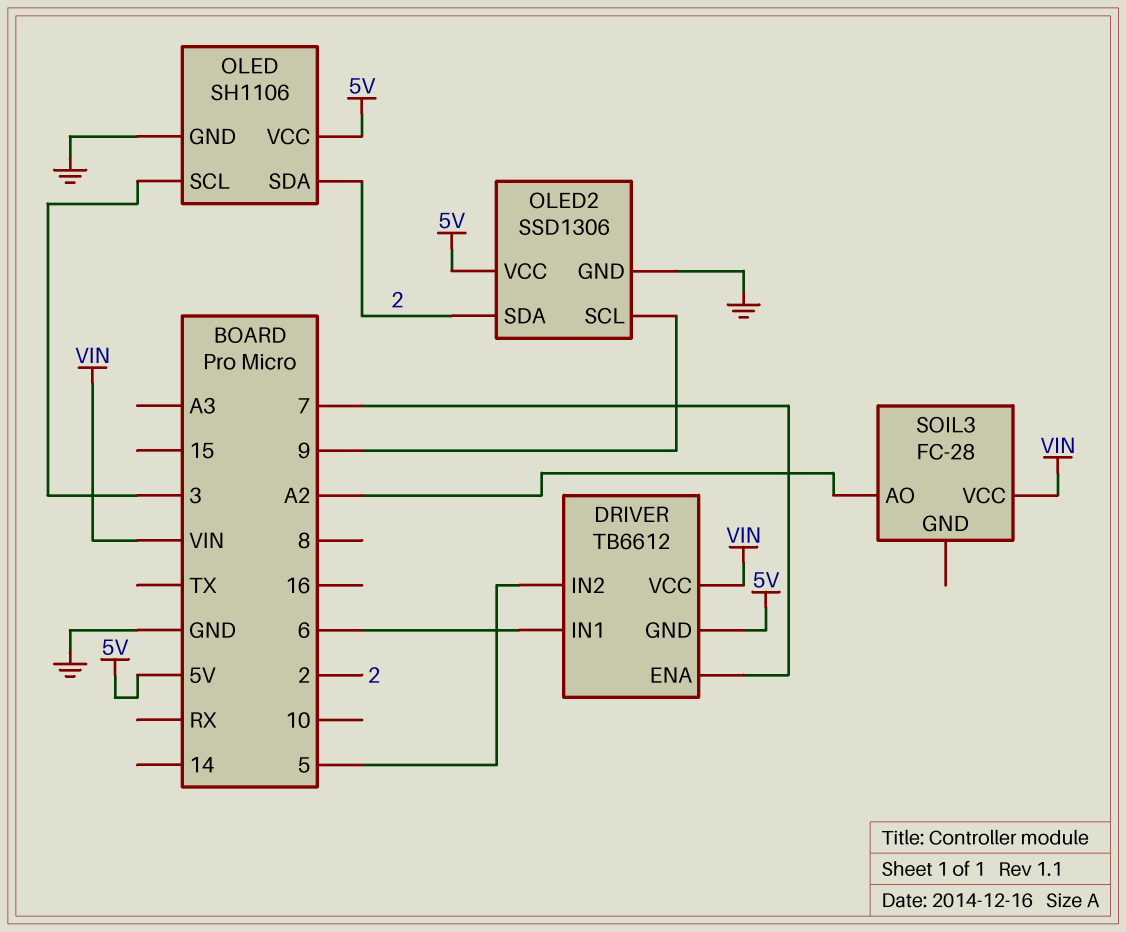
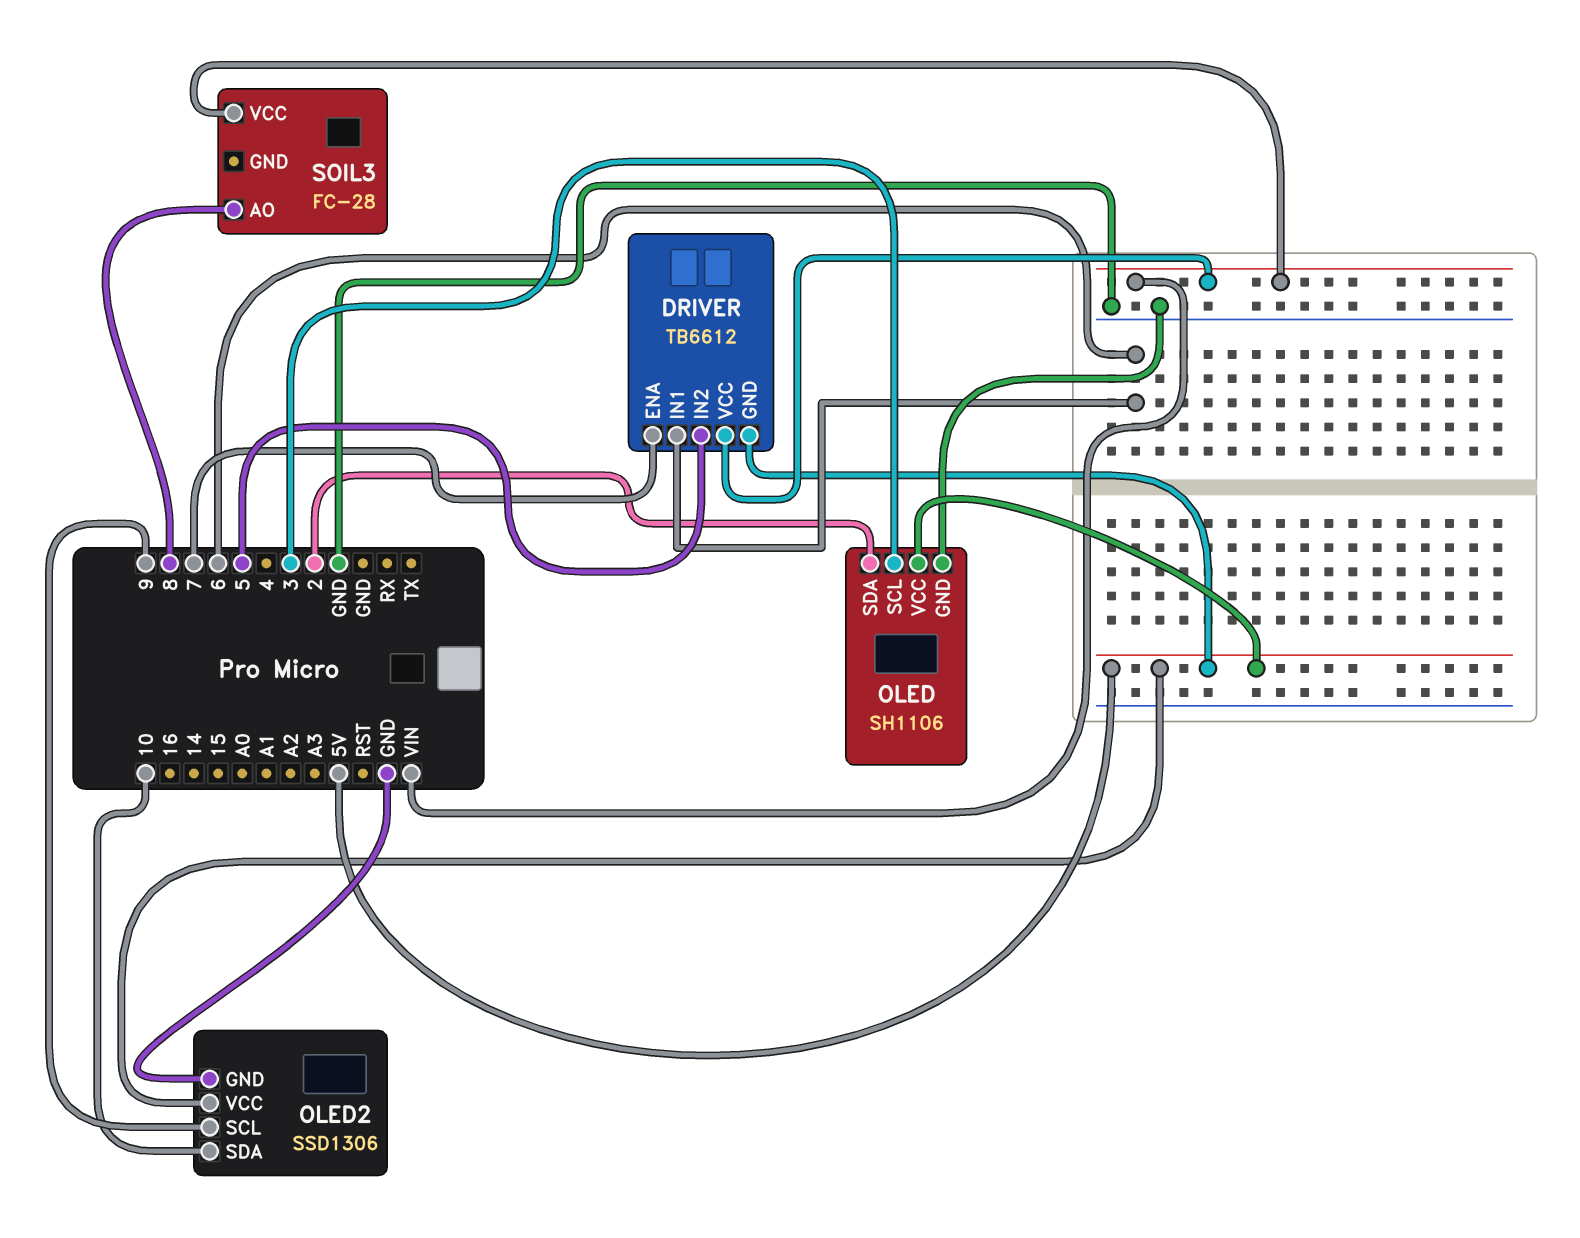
OLED2 pin SDA: 2 -> 10
SOIL3 pin AO: A2 -> 8

